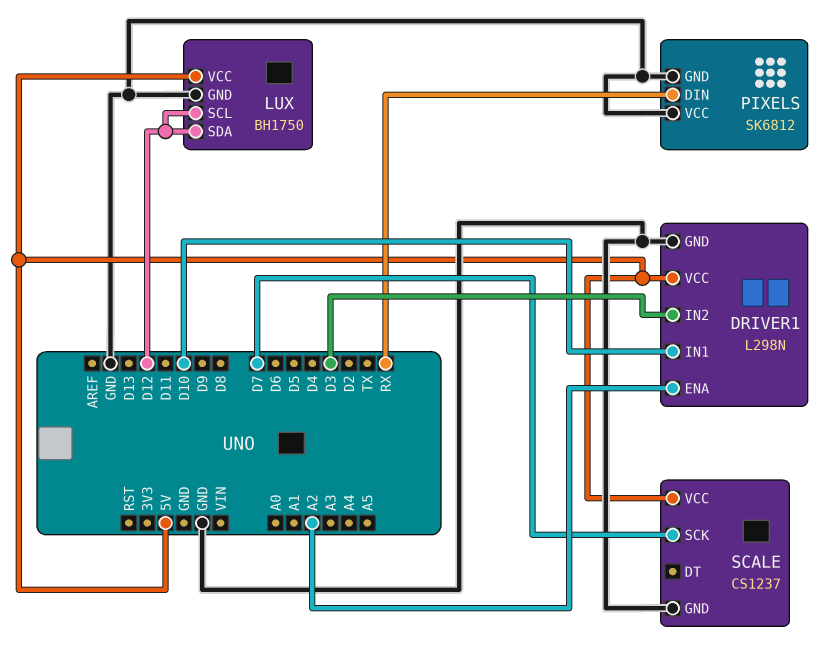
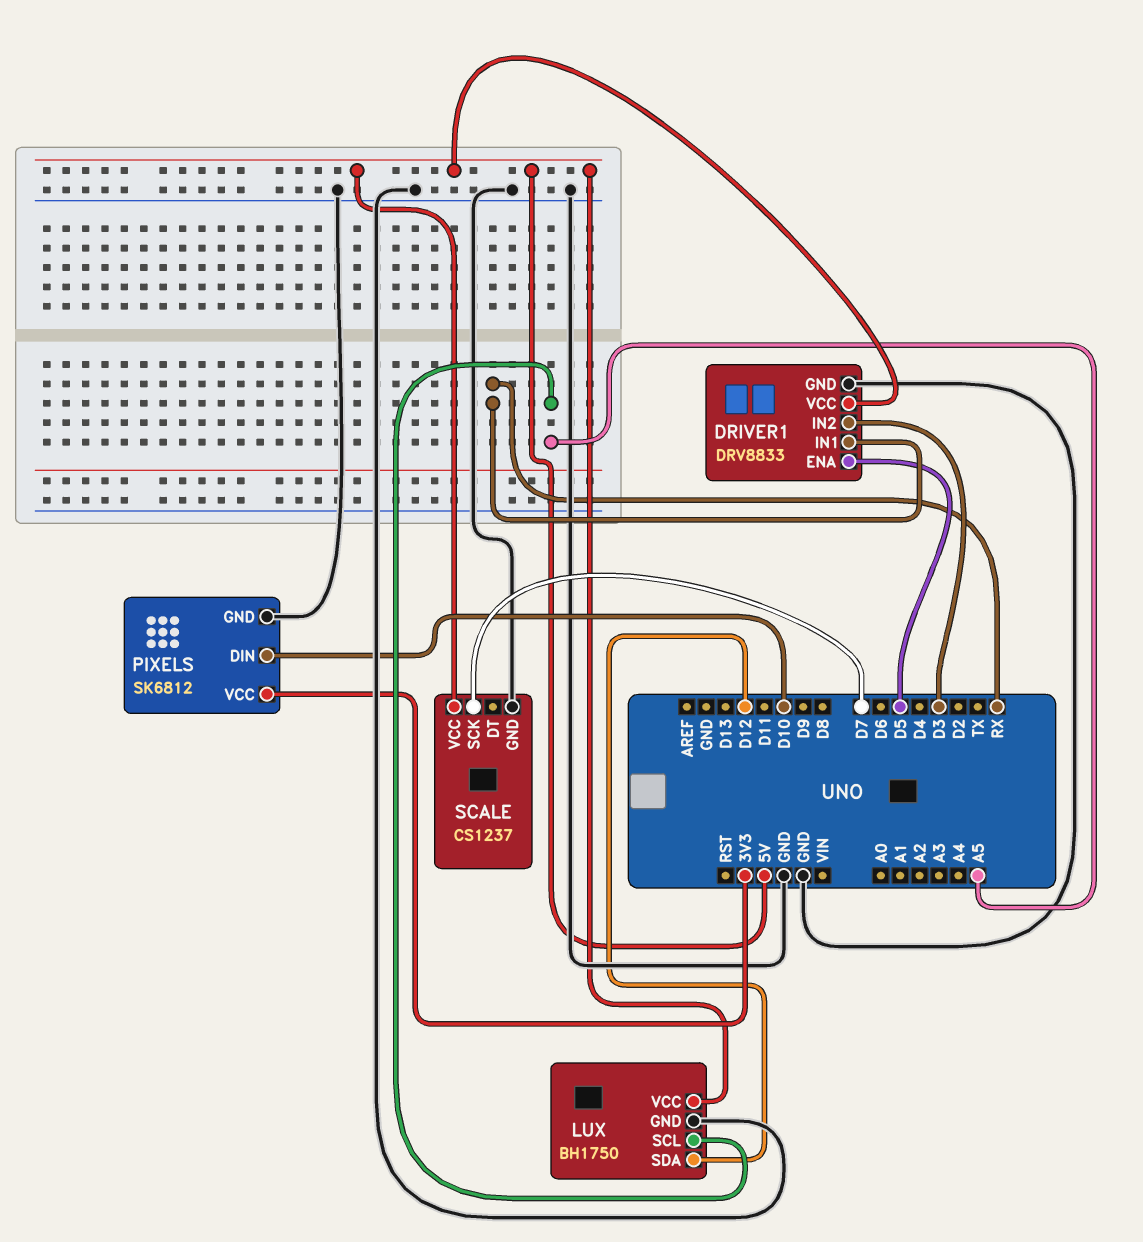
DRIVER1: L298N -> DRV8833
DRIVER1 pin ENA: A2 -> D5
DRIVER1 pin IN1: D10 -> RX
LUX pin SCL: D12 -> A5
PIXELS pin DIN: RX -> D10
PIXELS pin VCC: GND -> 3V3

